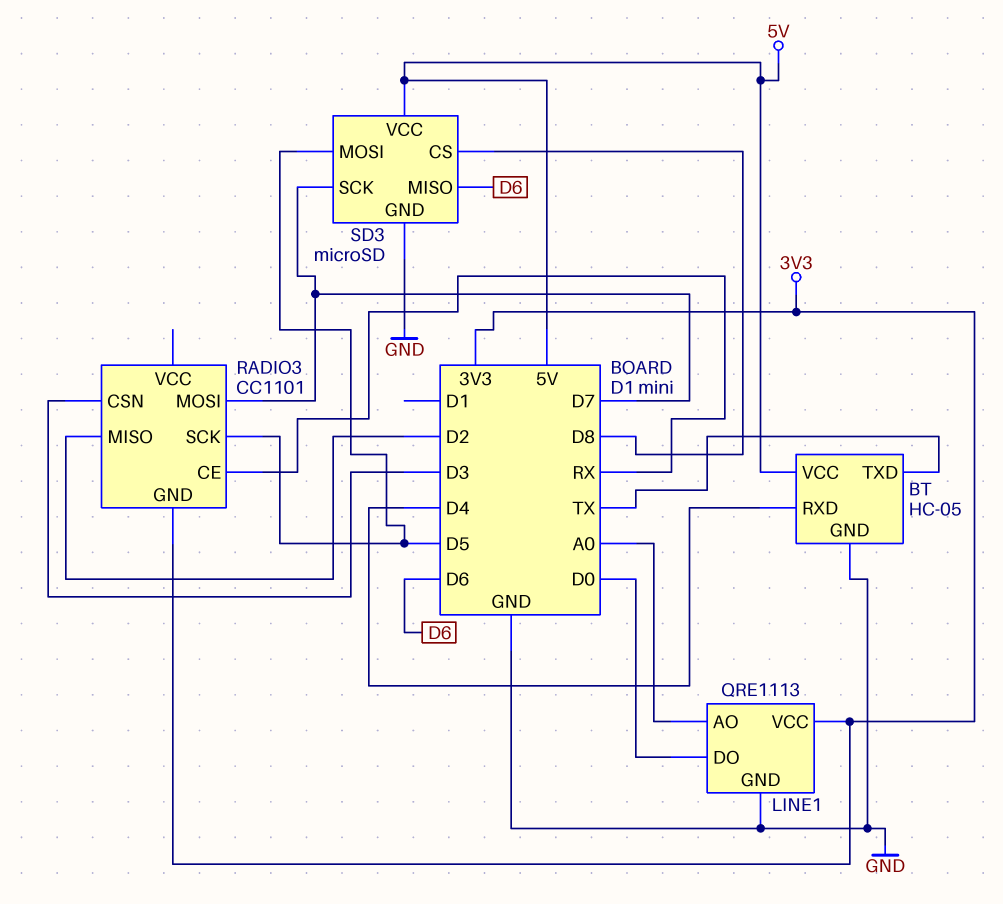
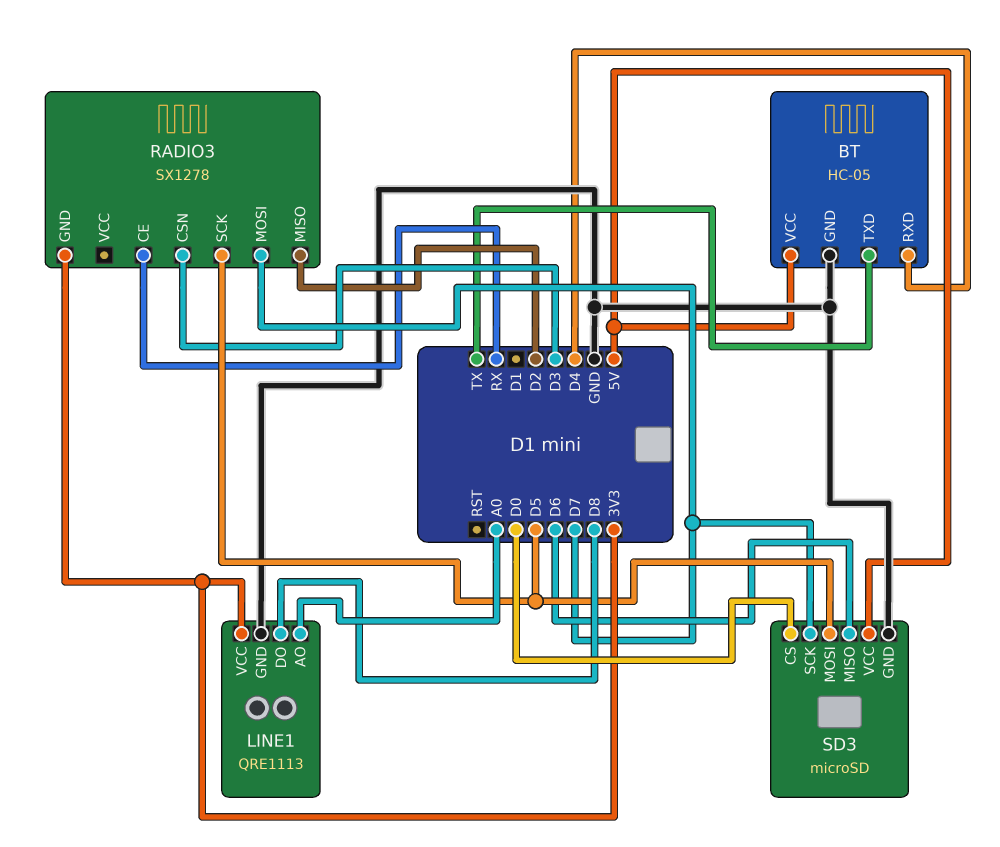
LINE1 pin DO: D0 -> D8
RADIO3: CC1101 -> SX1278
SD3 pin CS: D8 -> D0

